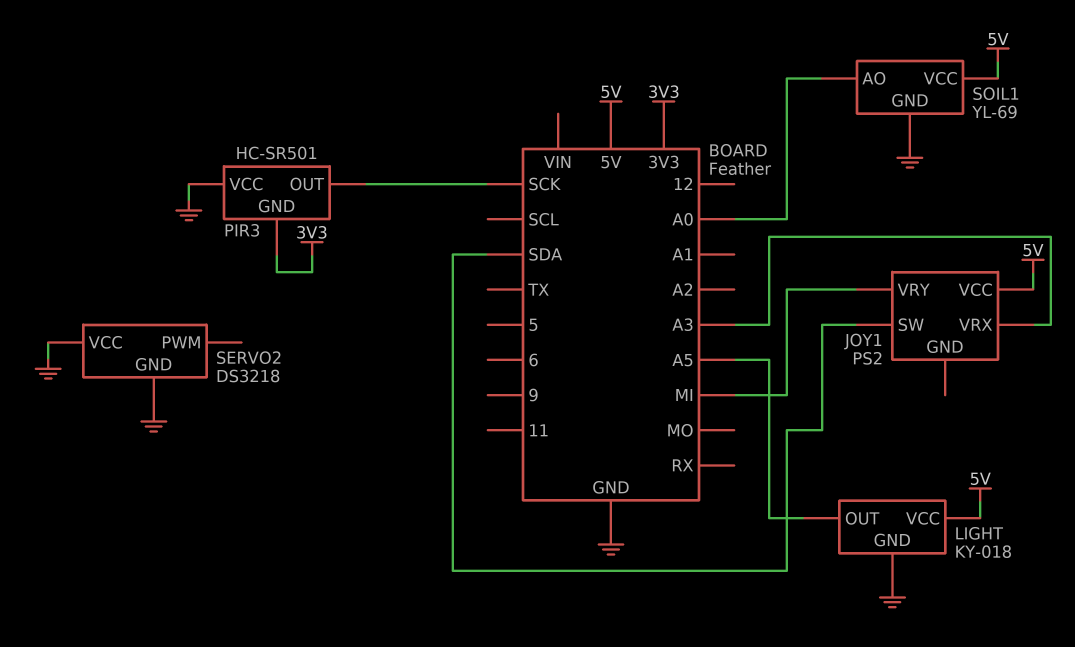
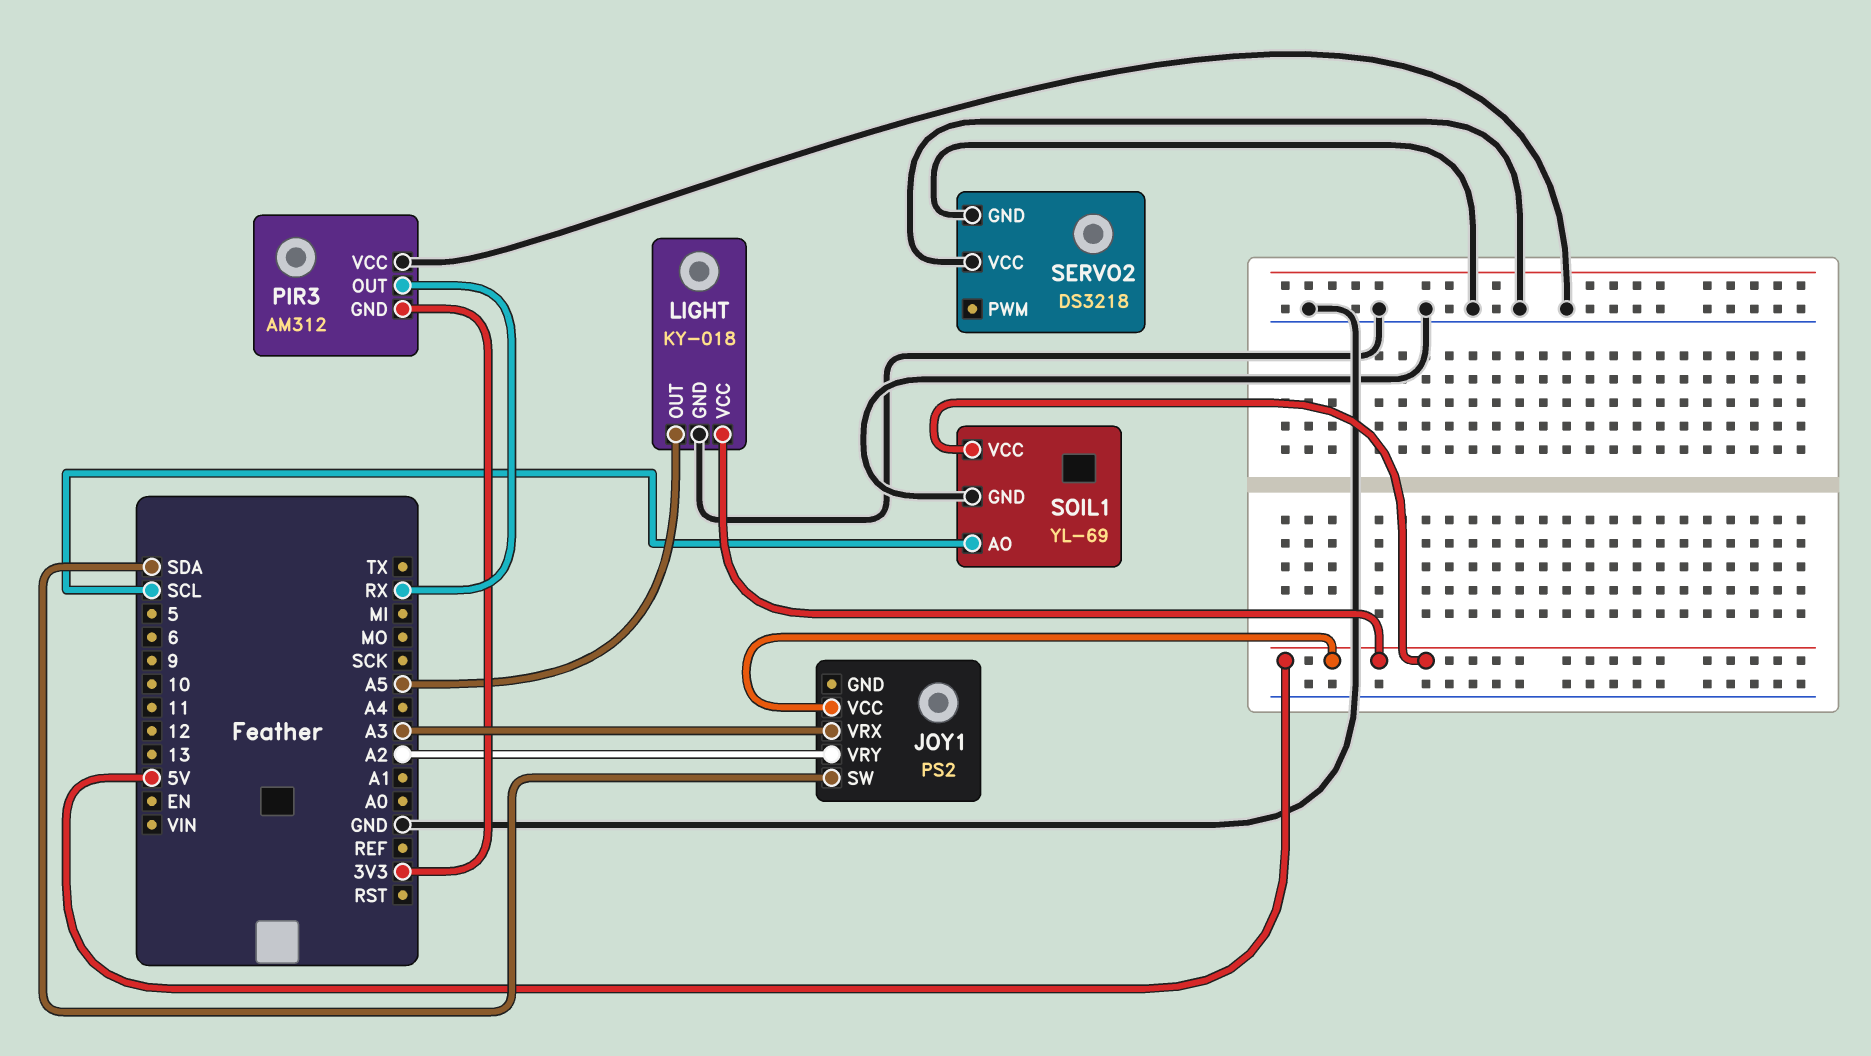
JOY1 pin VRY: MI -> A2
PIR3: HC-SR501 -> AM312
PIR3 pin OUT: SCK -> RX
SOIL1 pin AO: A0 -> SCL

